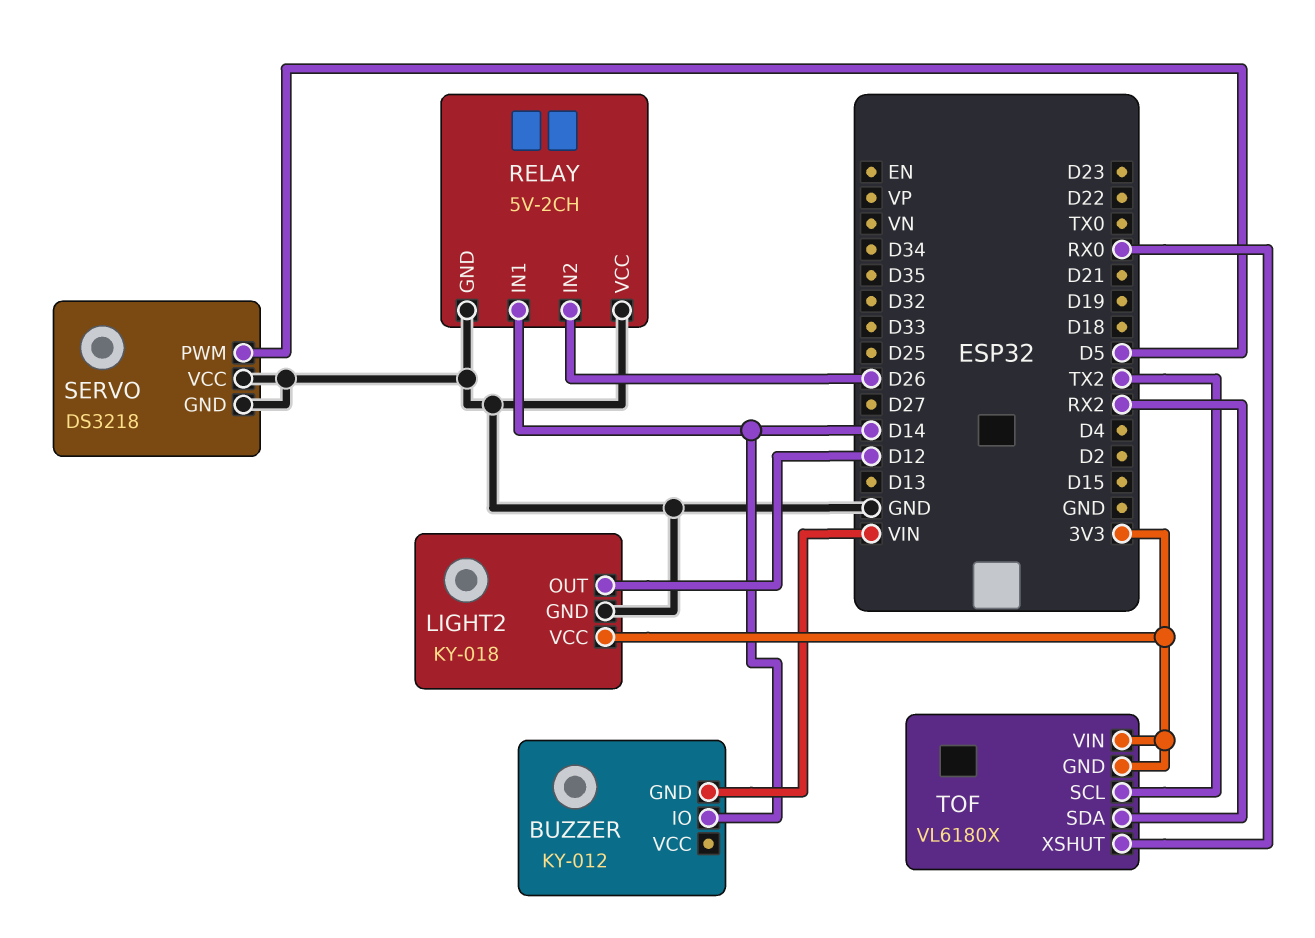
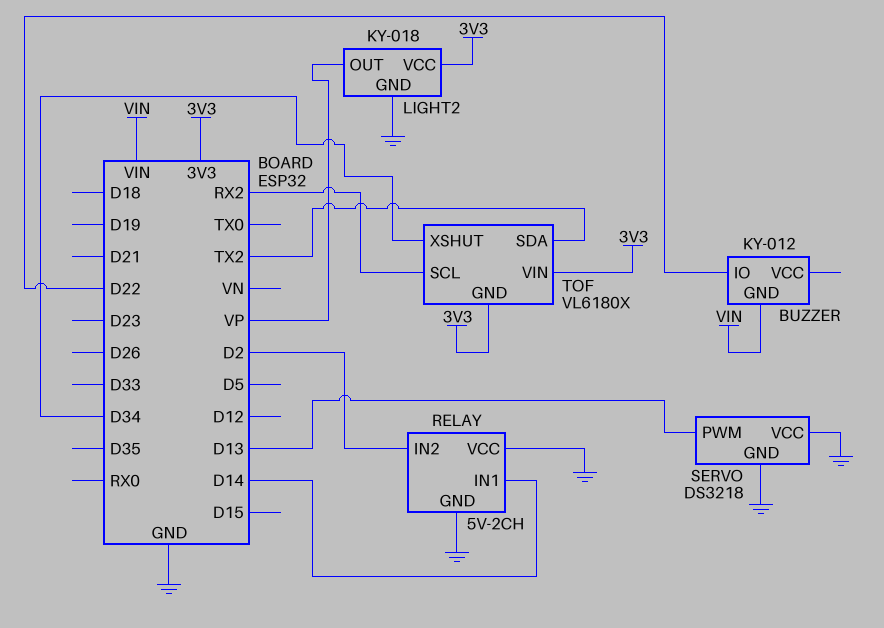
BUZZER pin IO: D14 -> D22
LIGHT2 pin OUT: D12 -> VP
RELAY pin IN2: D26 -> D2
SERVO pin PWM: D5 -> D13
TOF pin SCL: TX2 -> RX2
TOF pin SDA: RX2 -> TX2
TOF pin XSHUT: RX0 -> D34

